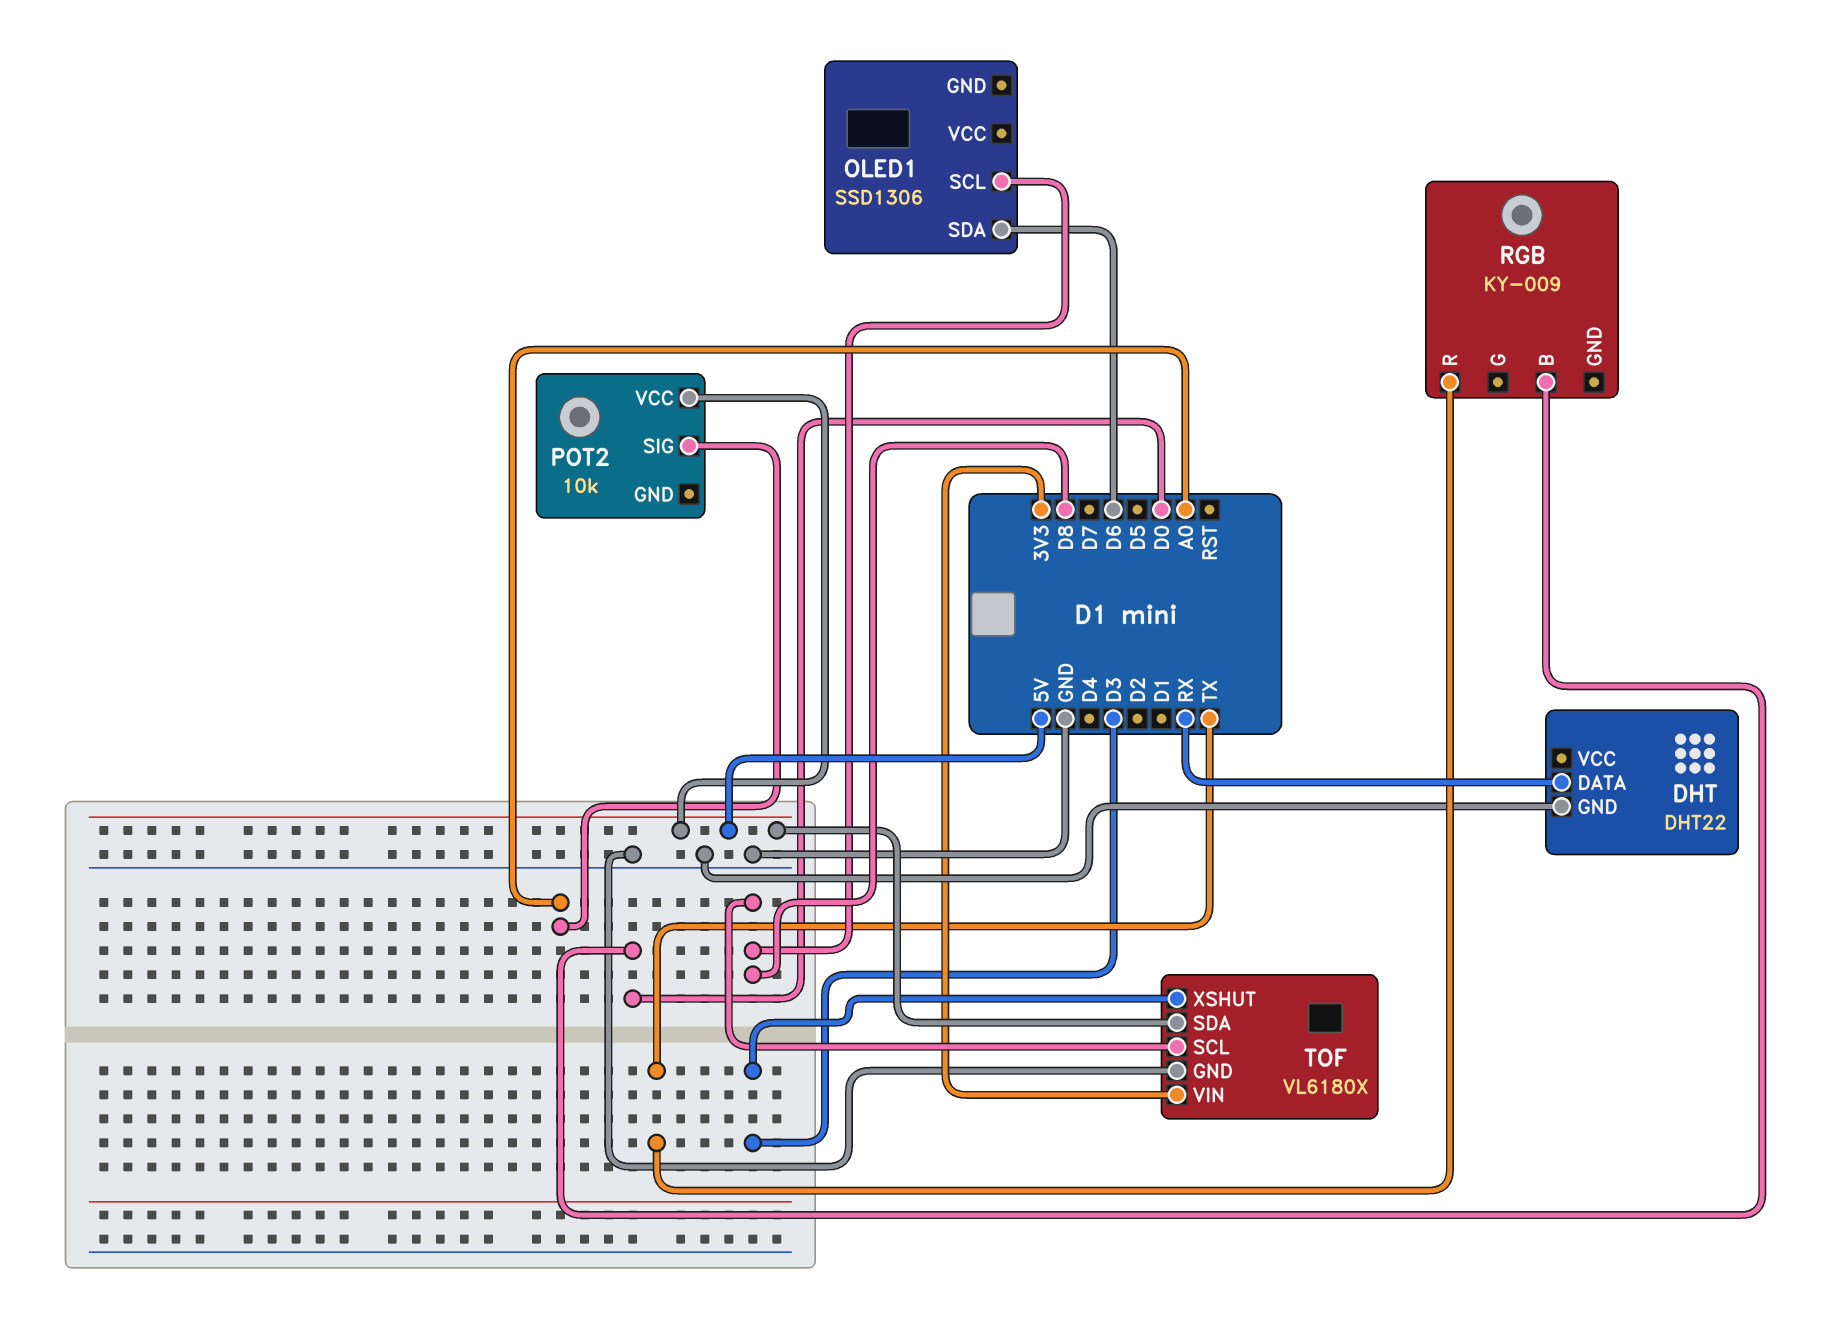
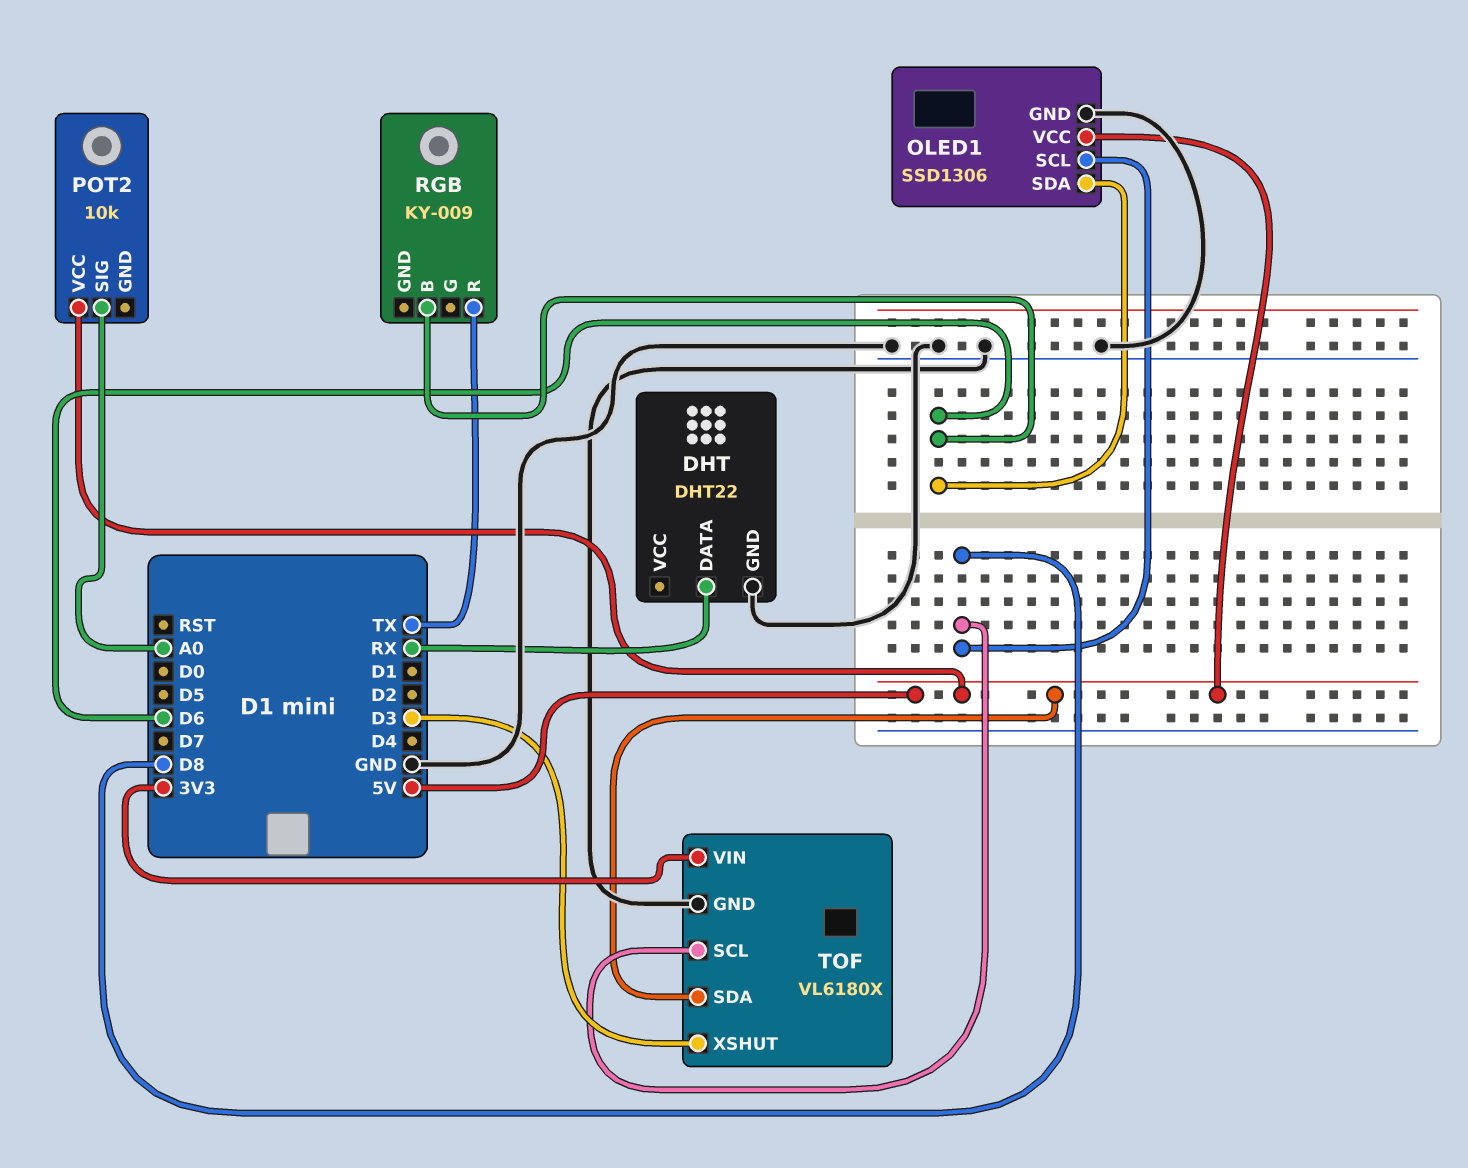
OLED1 pin GND: none -> GND
OLED1 pin VCC: none -> 5V
RGB pin B: D0 -> D6

